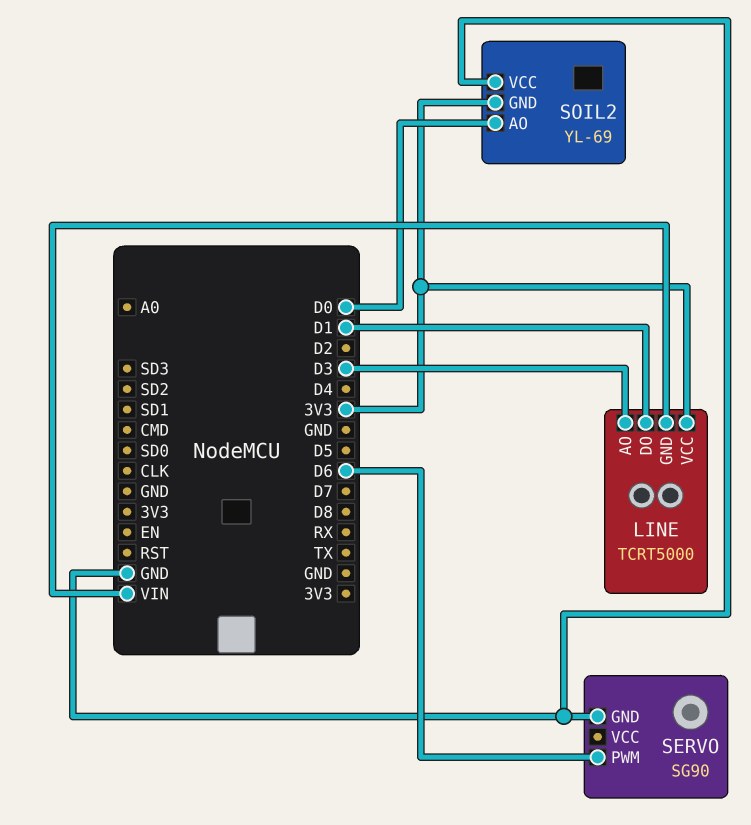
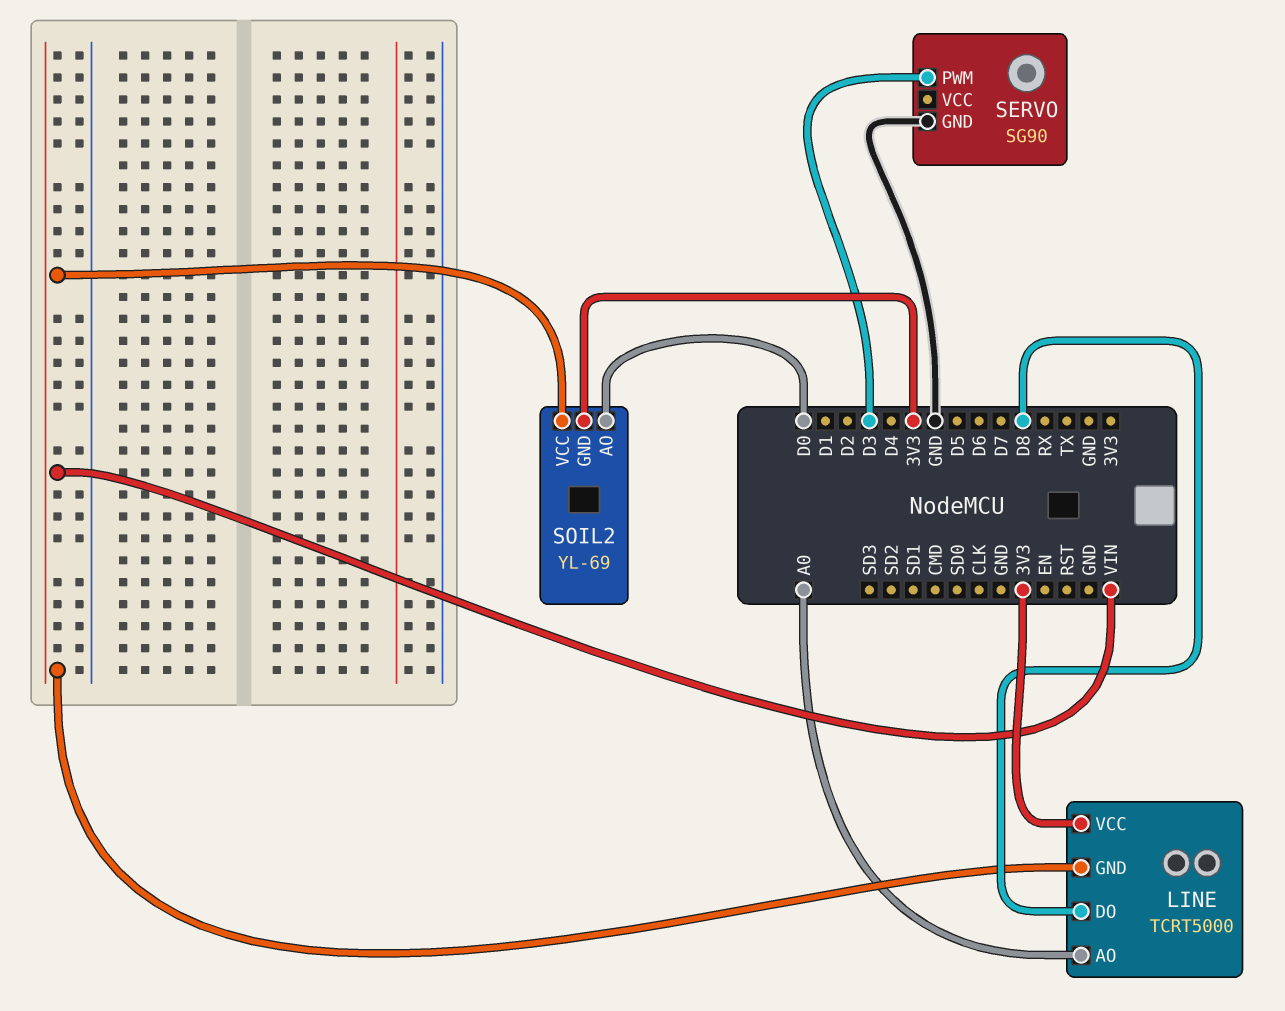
LINE pin AO: D3 -> A0
LINE pin DO: D1 -> D8
SERVO pin PWM: D6 -> D3
SOIL2 pin VCC: GND -> VIN

